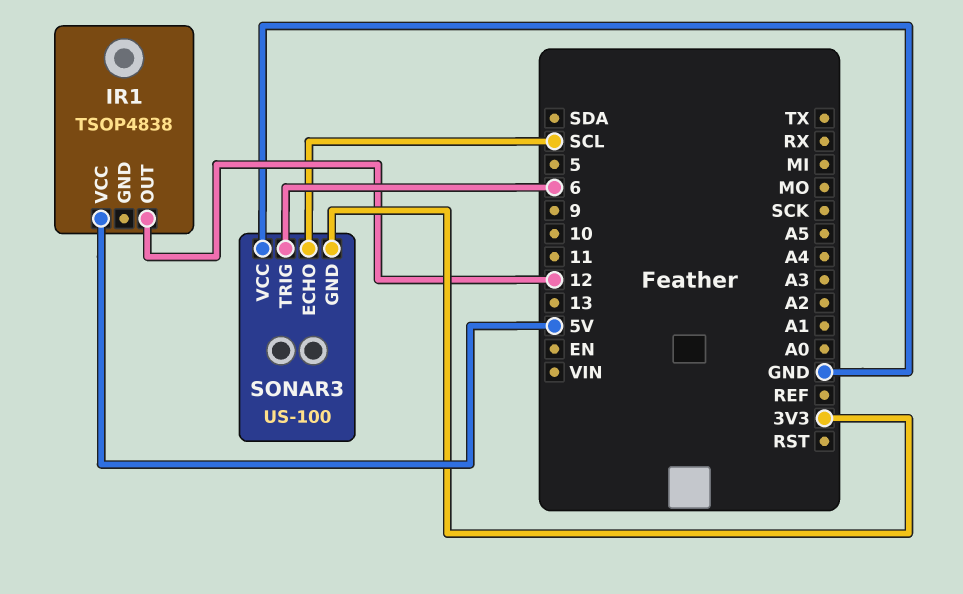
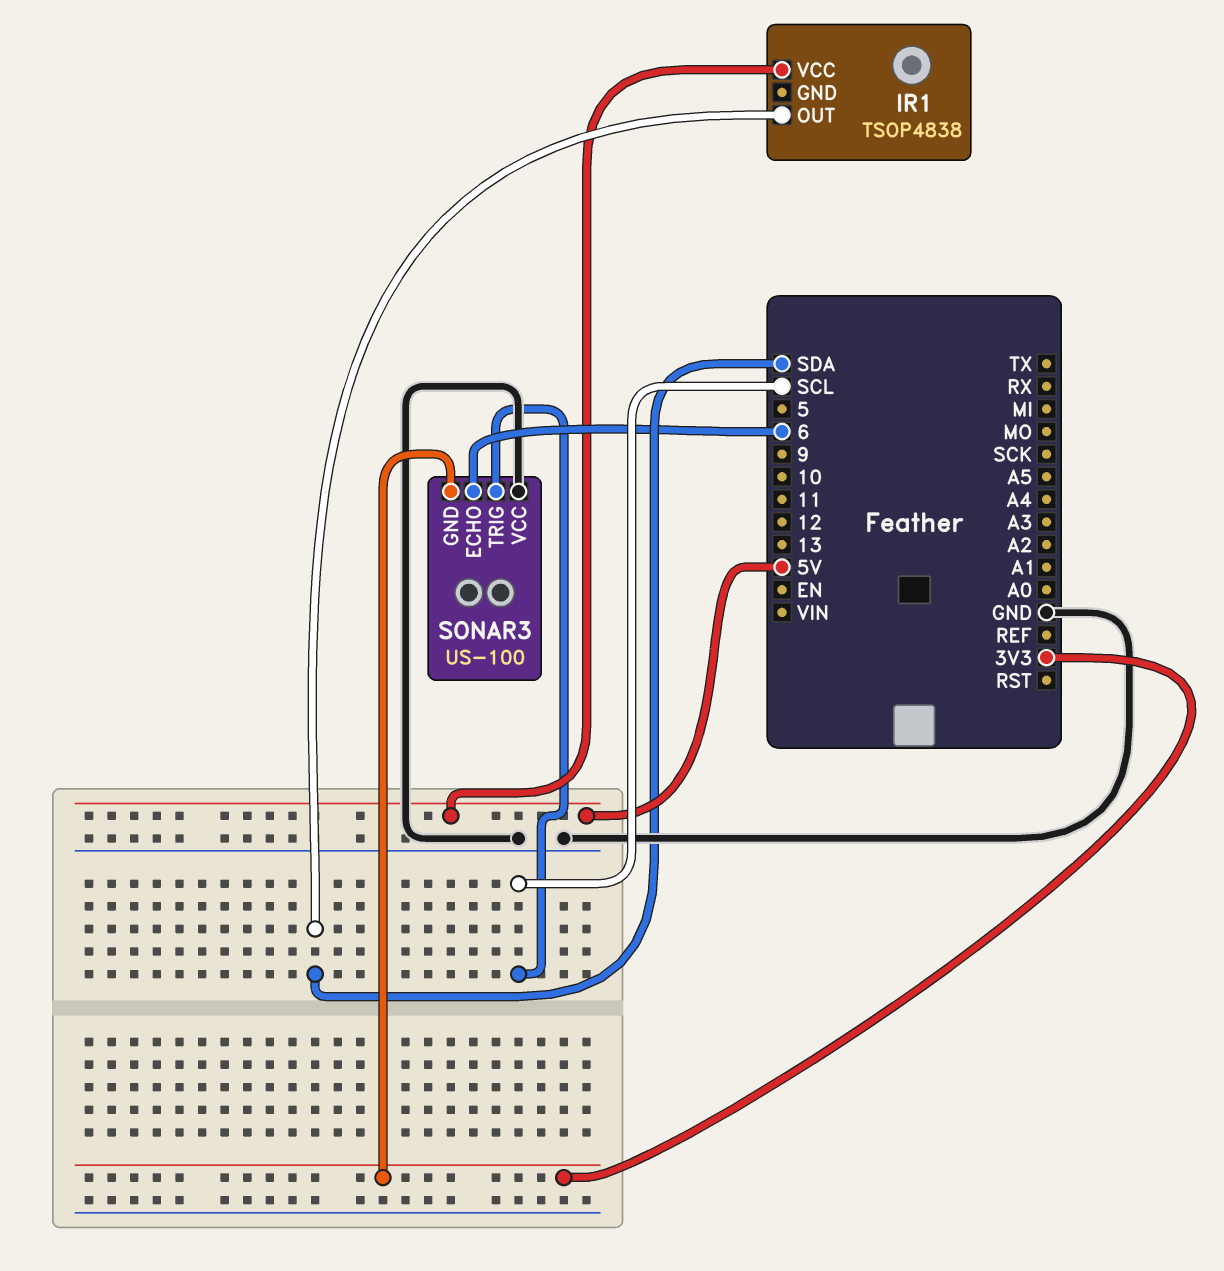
IR1 pin OUT: 12 -> SDA
SONAR3 pin ECHO: SCL -> 6
SONAR3 pin TRIG: 6 -> SCL

